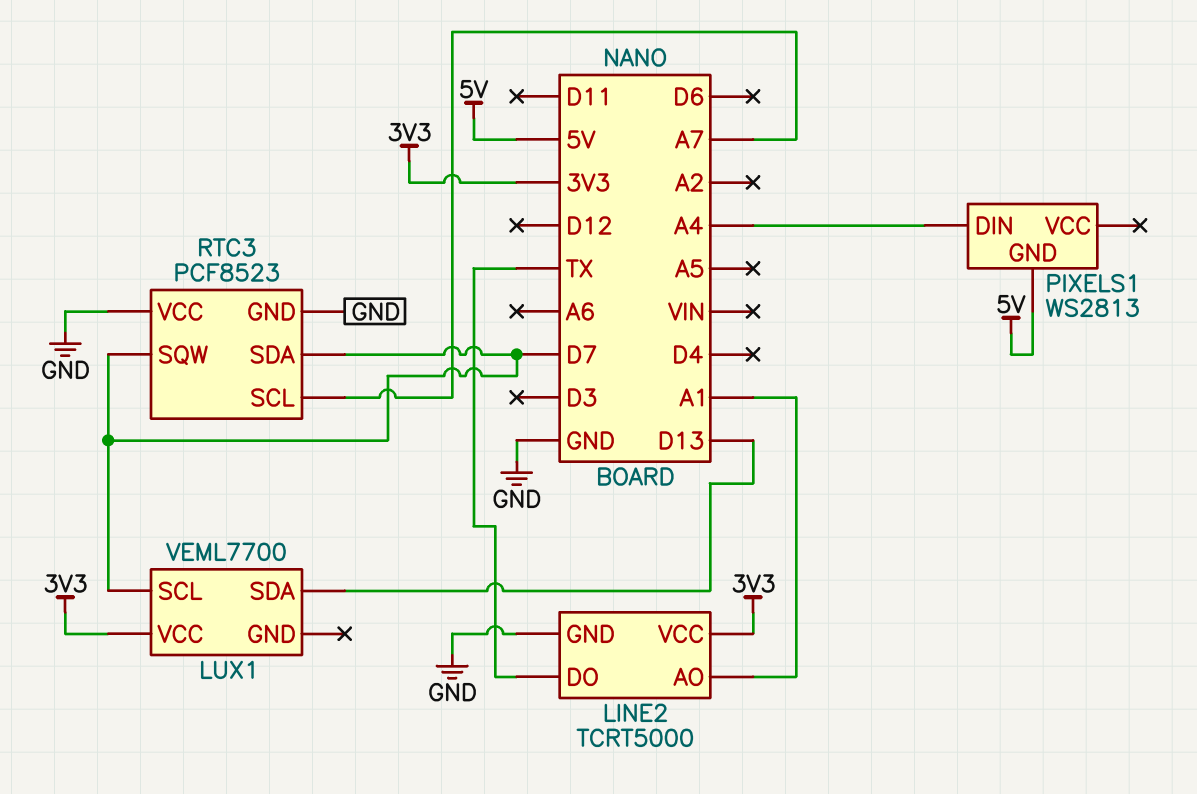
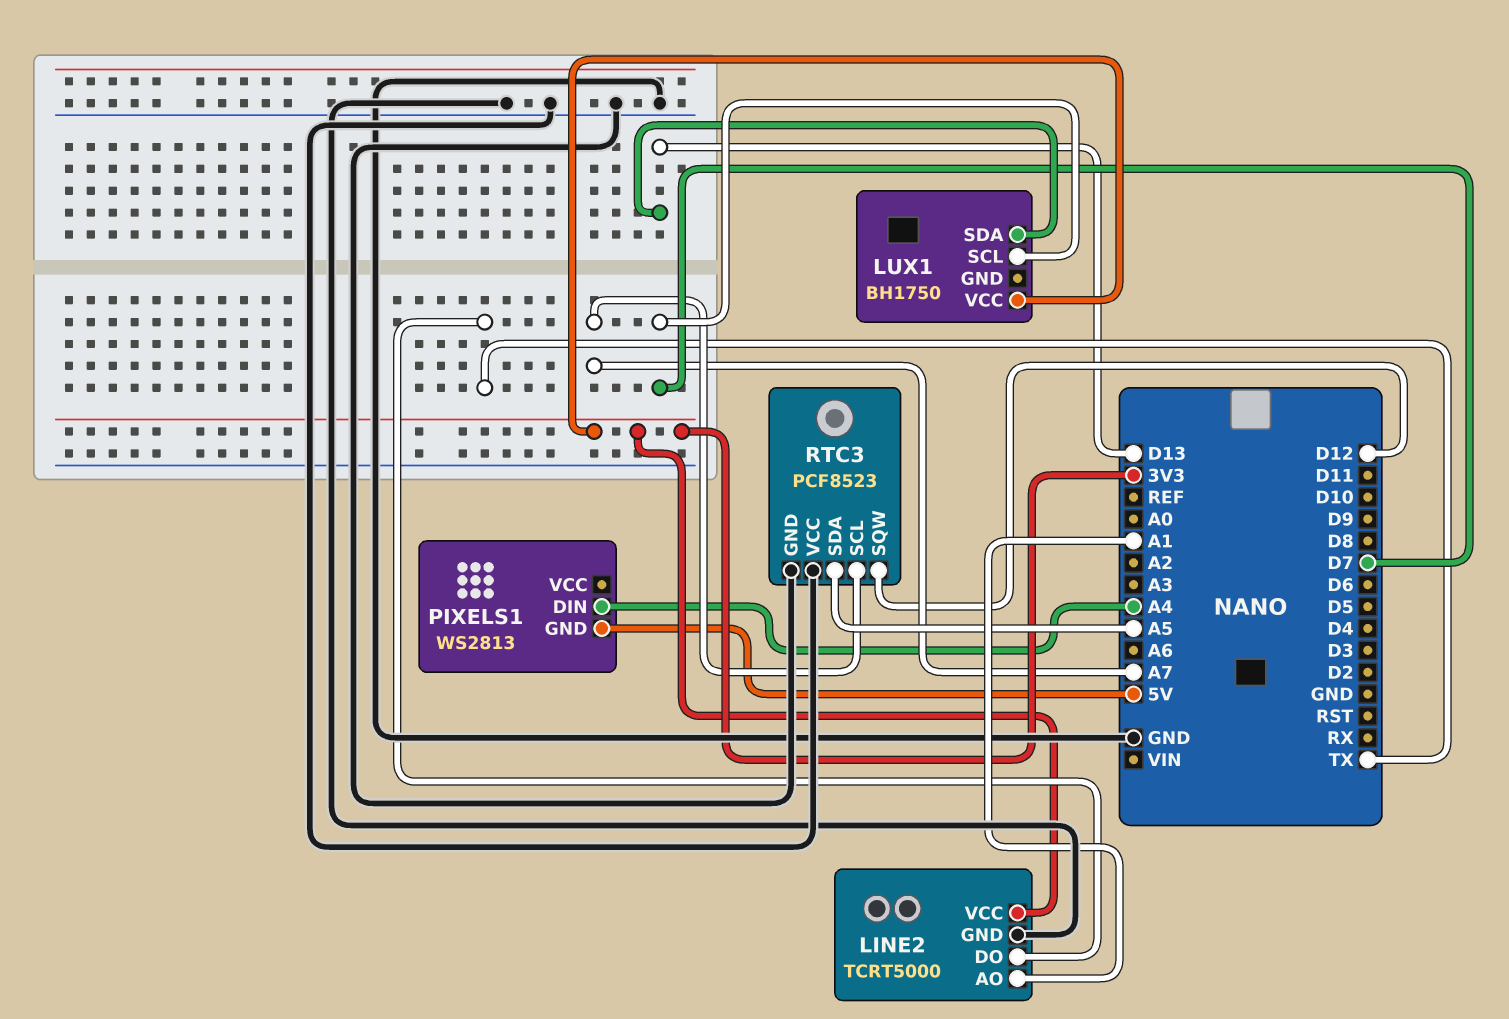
LUX1: VEML7700 -> BH1750
RTC3 pin SDA: D7 -> A5
RTC3 pin SQW: D7 -> D12

